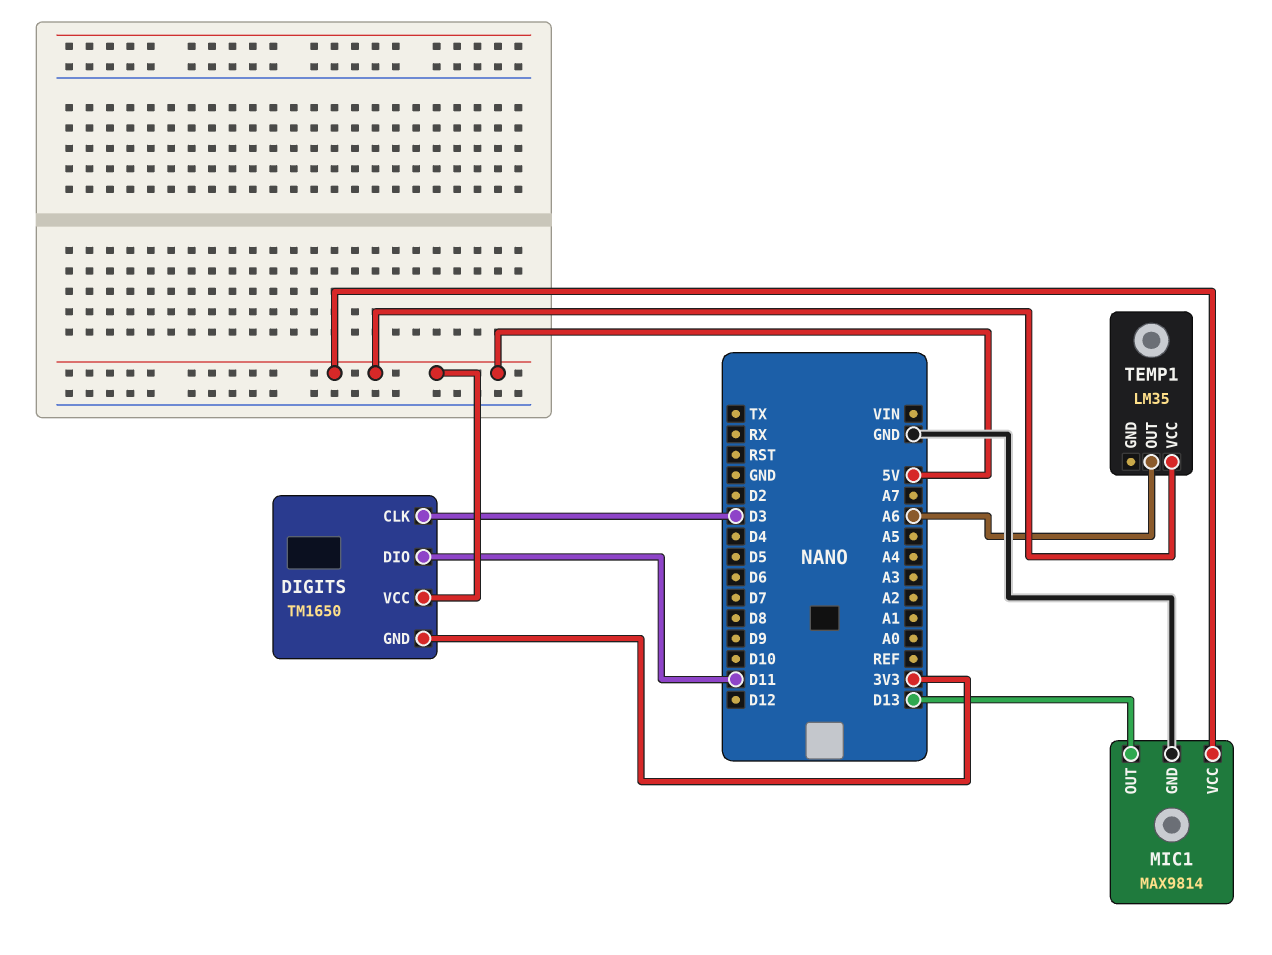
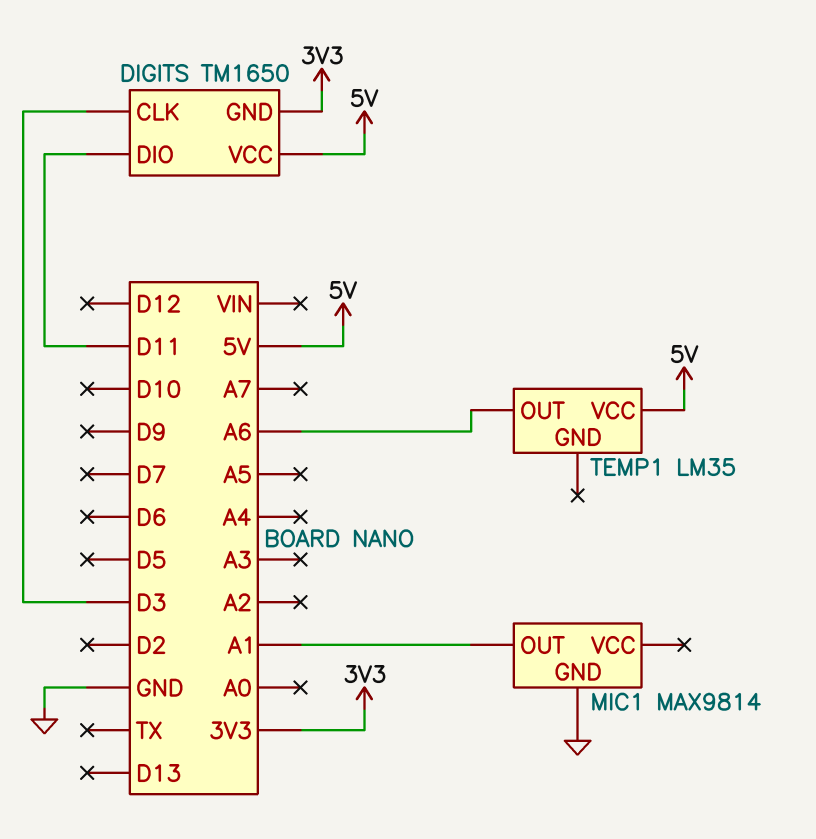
MIC1 pin OUT: D13 -> A1
MIC1 pin VCC: 5V -> none

